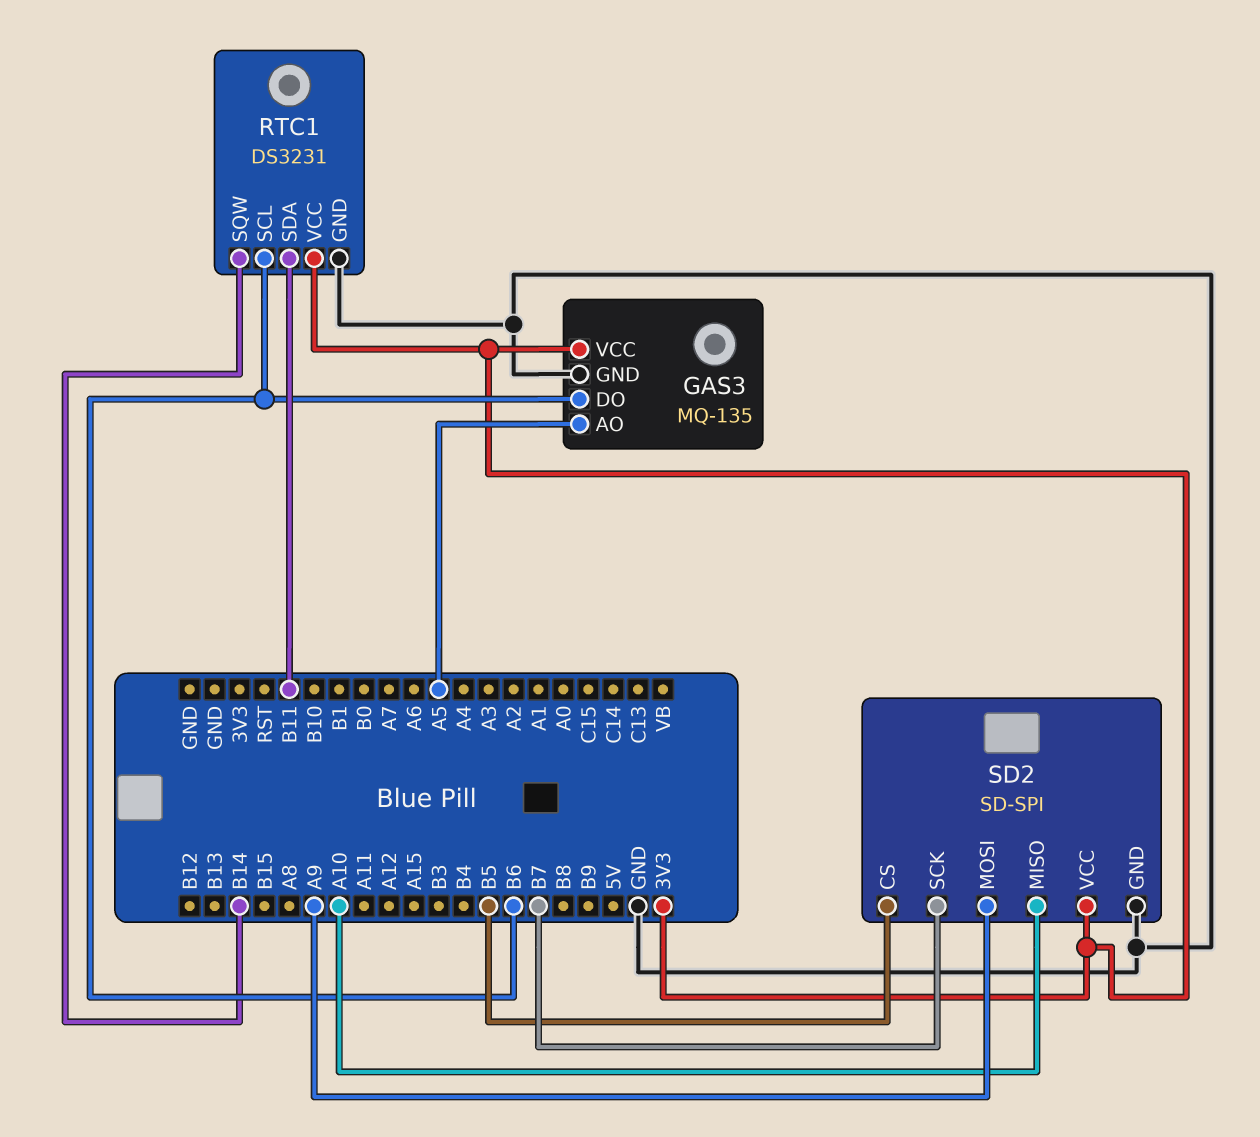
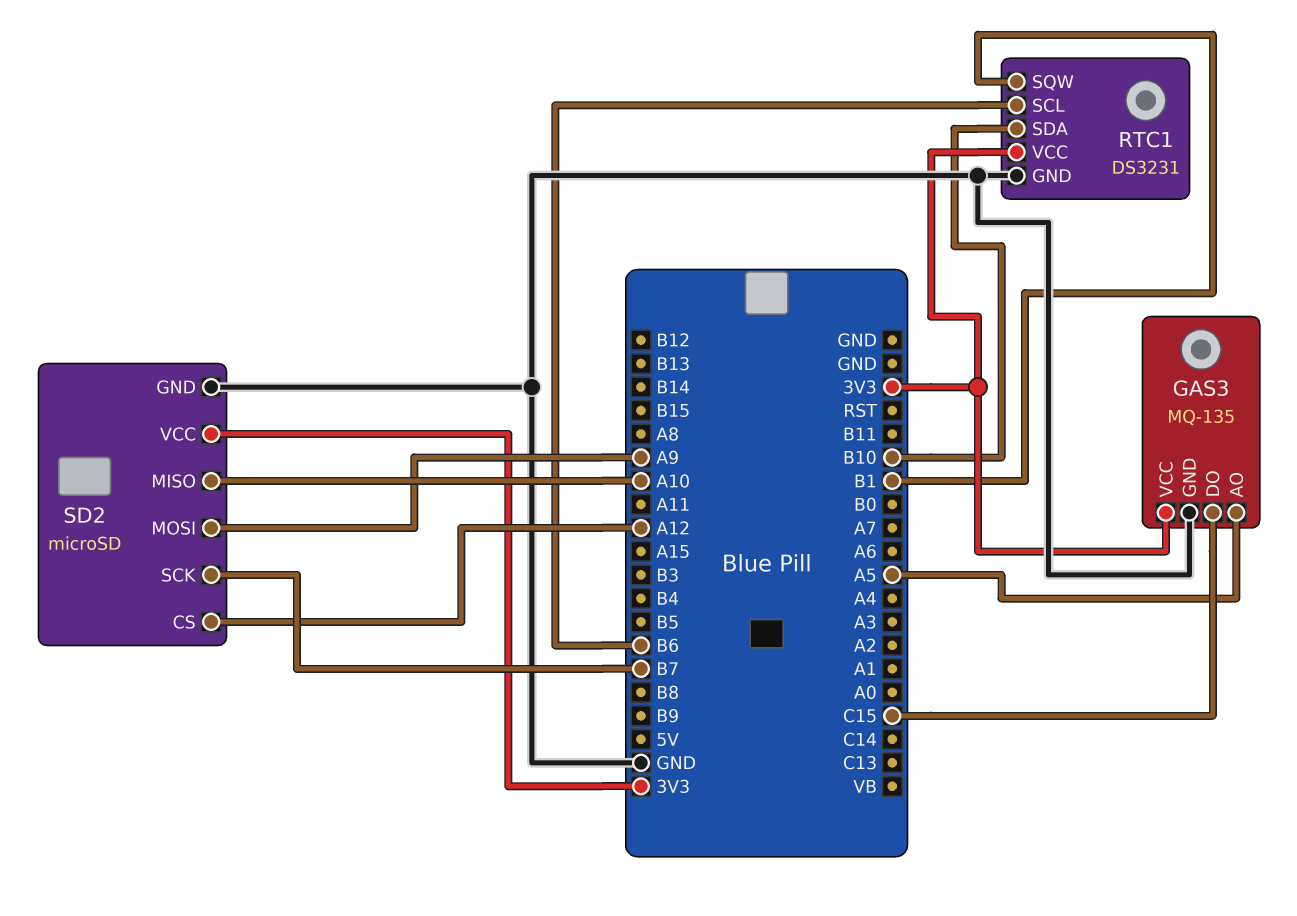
GAS3 pin DO: B6 -> C15
RTC1 pin SDA: B11 -> B10
RTC1 pin SQW: B14 -> B1
SD2: SD-SPI -> microSD
SD2 pin CS: B5 -> A12

